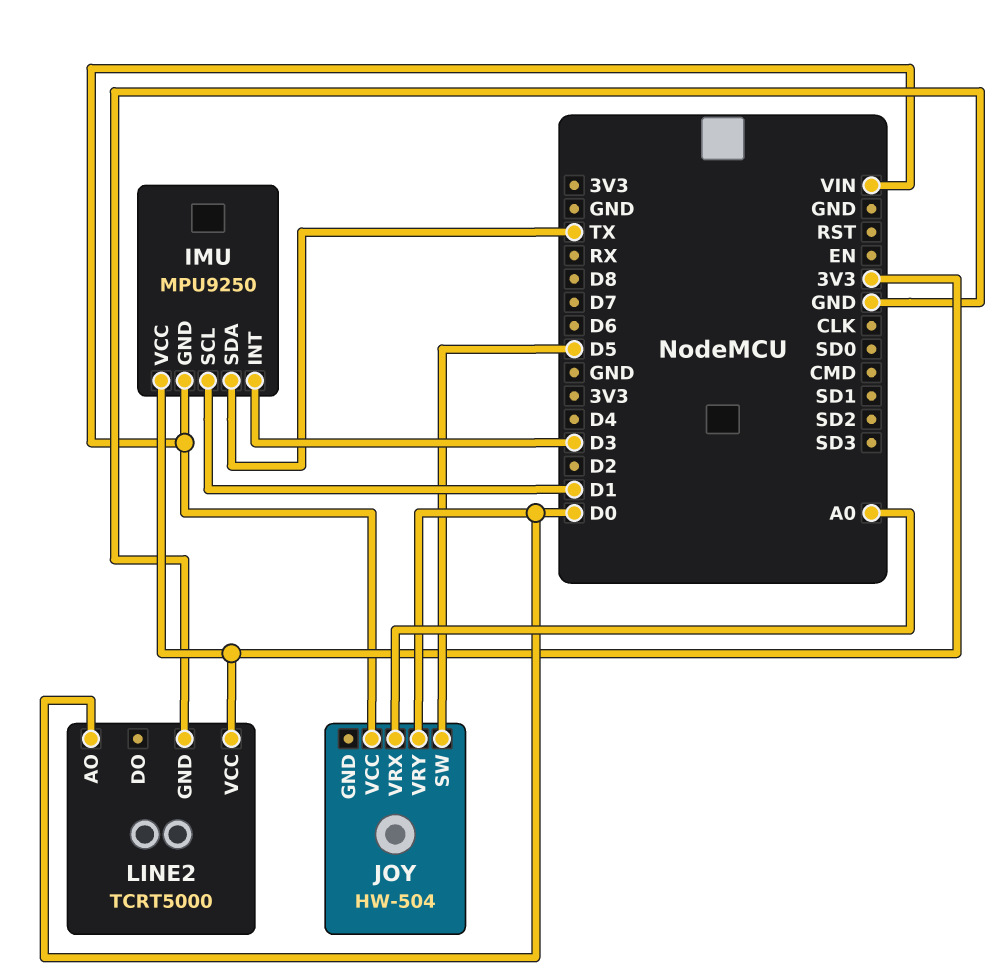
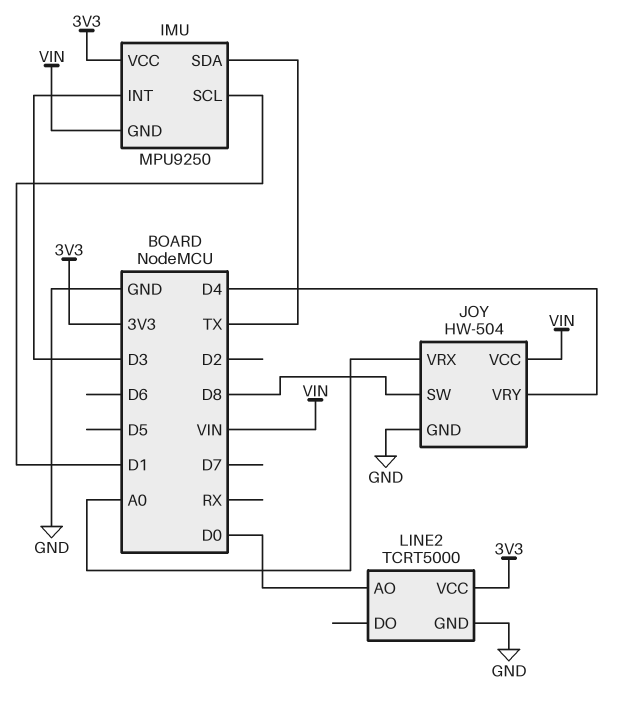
JOY pin GND: none -> GND
JOY pin SW: D5 -> D8
JOY pin VRY: D0 -> D4

